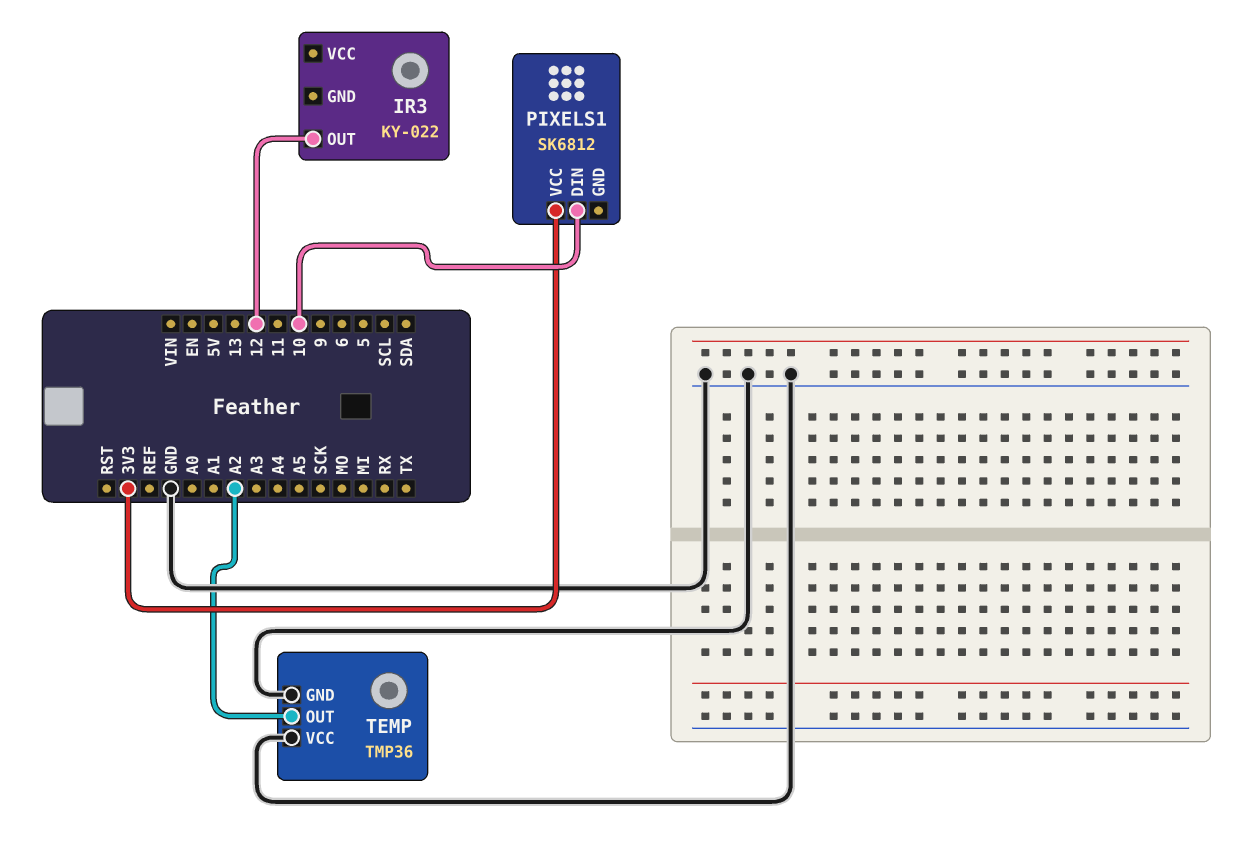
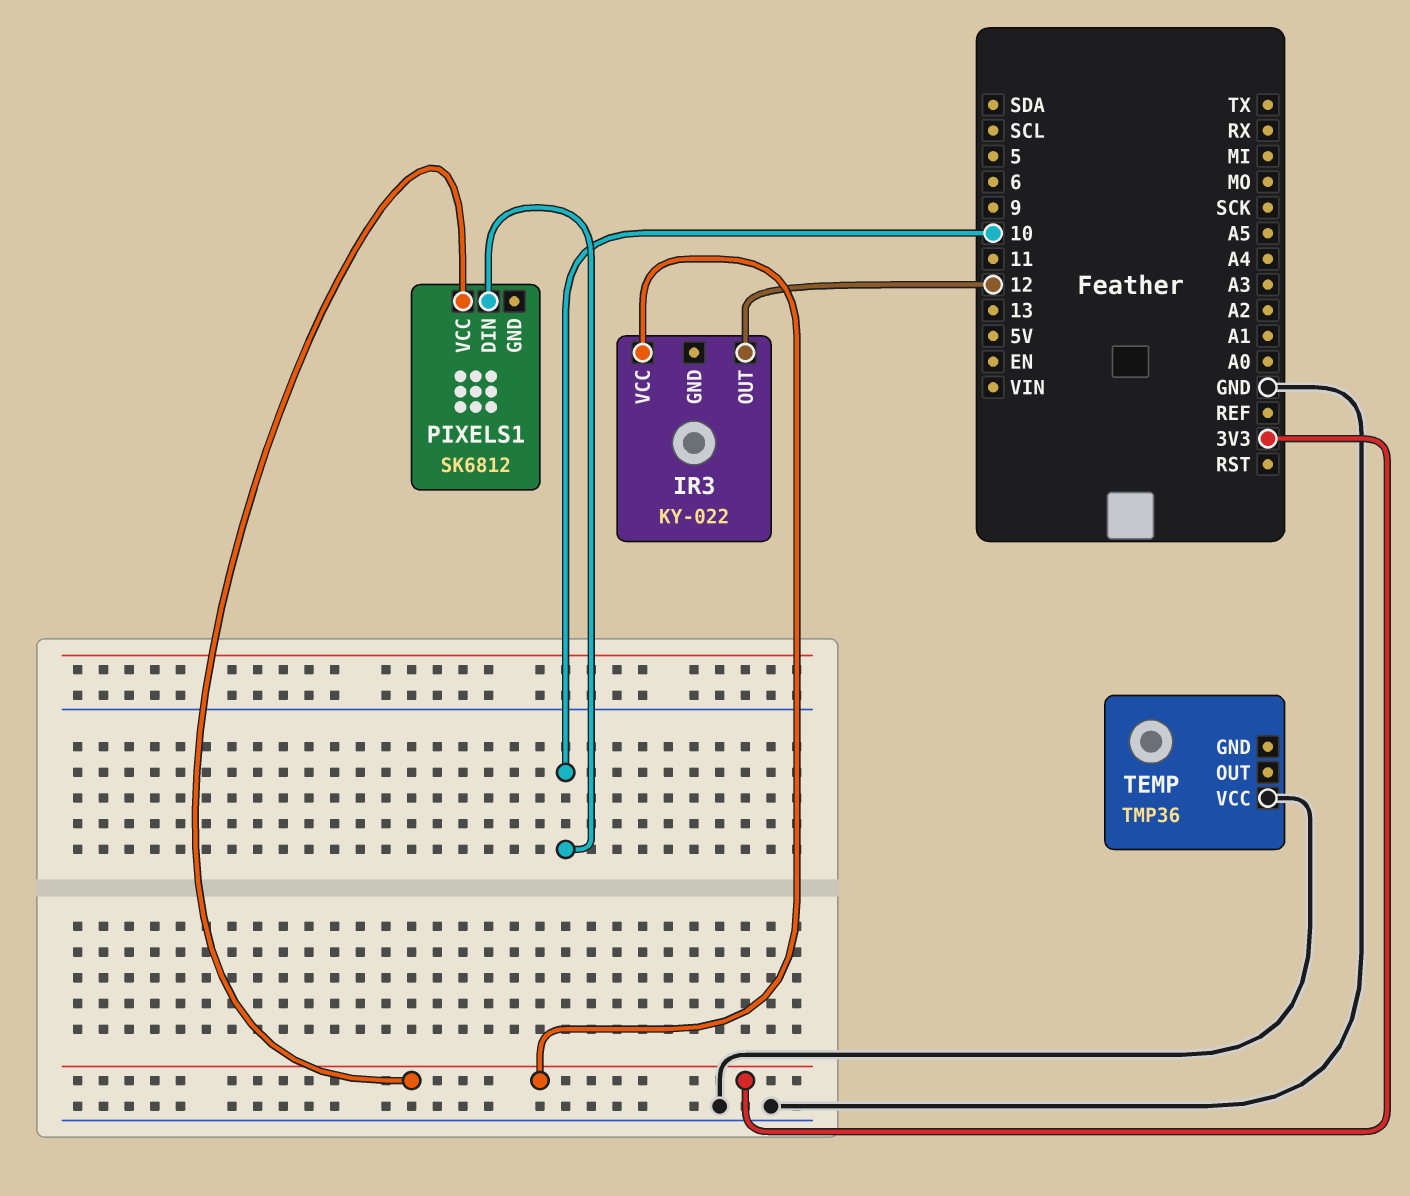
IR3 pin VCC: none -> 3V3
TEMP pin GND: GND -> none
TEMP pin OUT: A2 -> none

